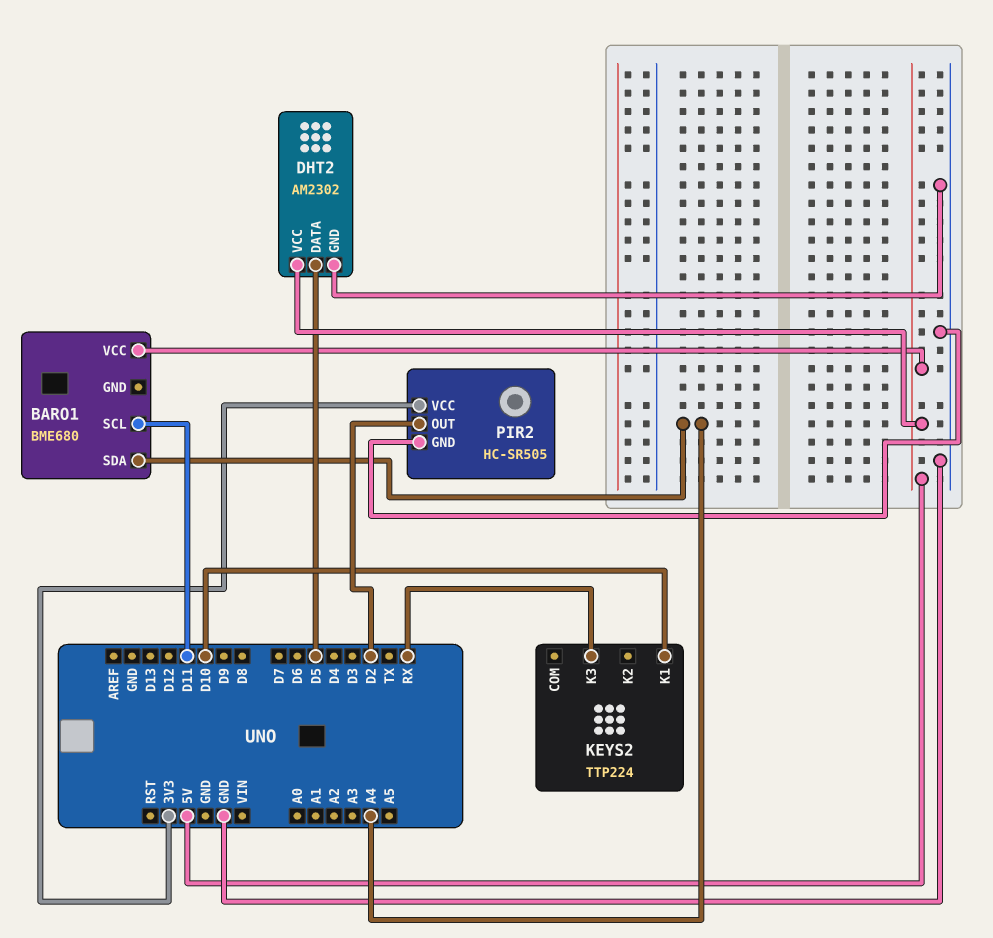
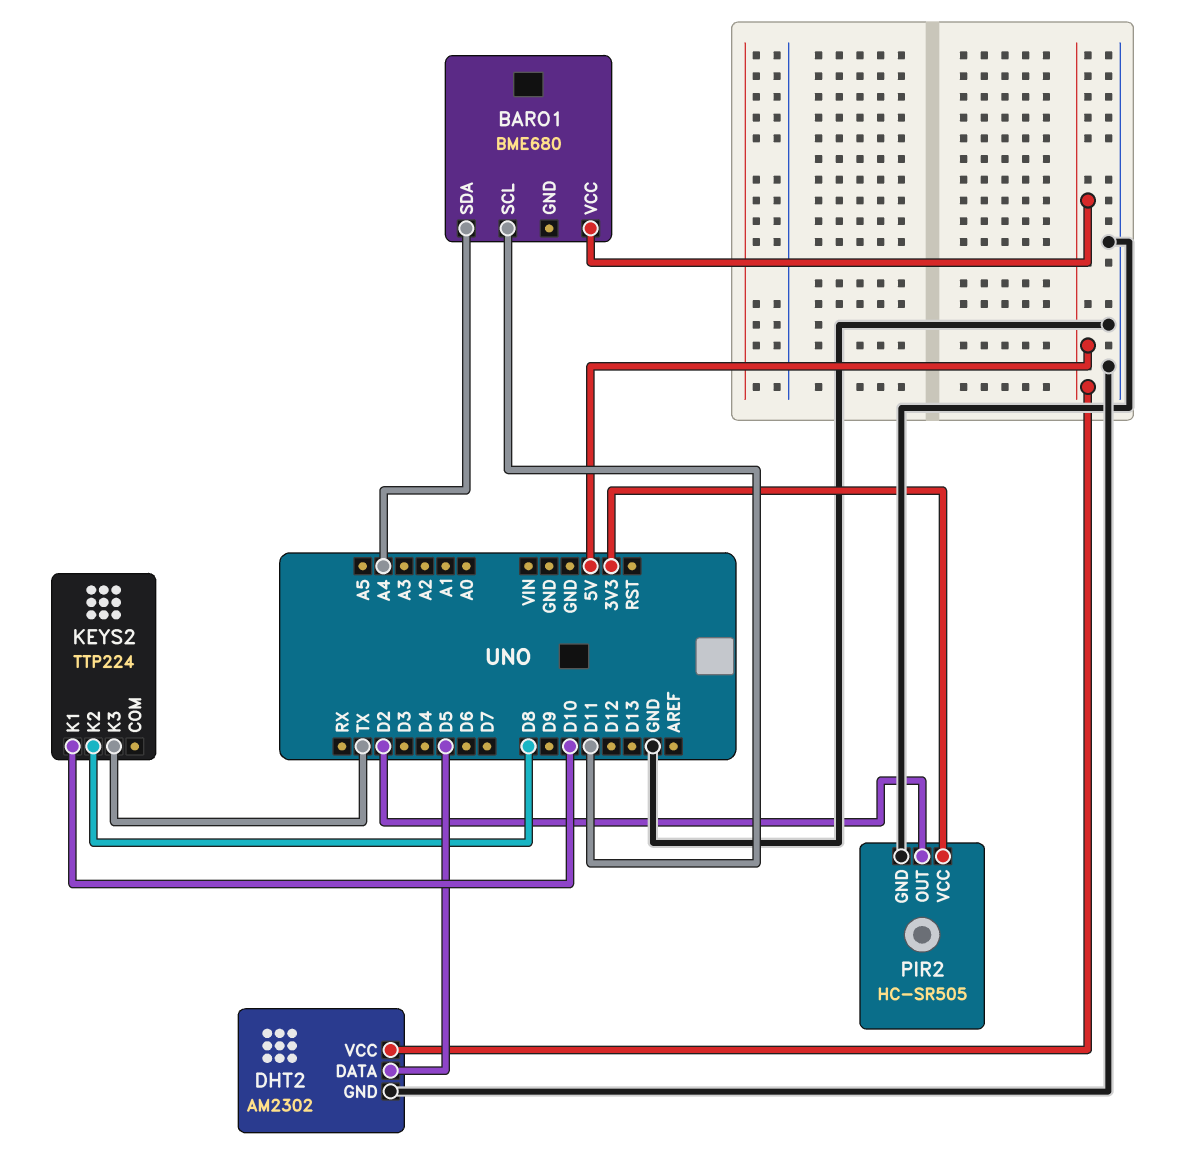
KEYS2 pin K2: none -> D8
KEYS2 pin K3: RX -> TX

